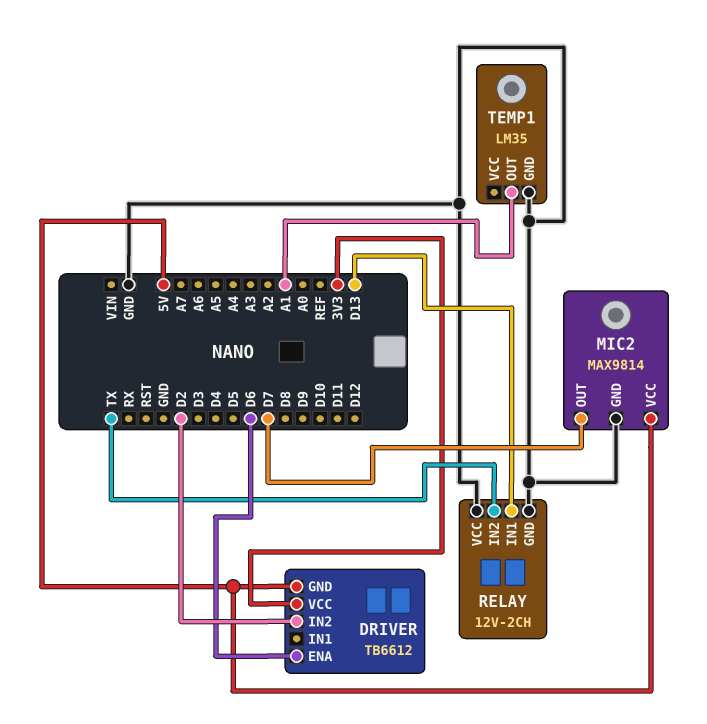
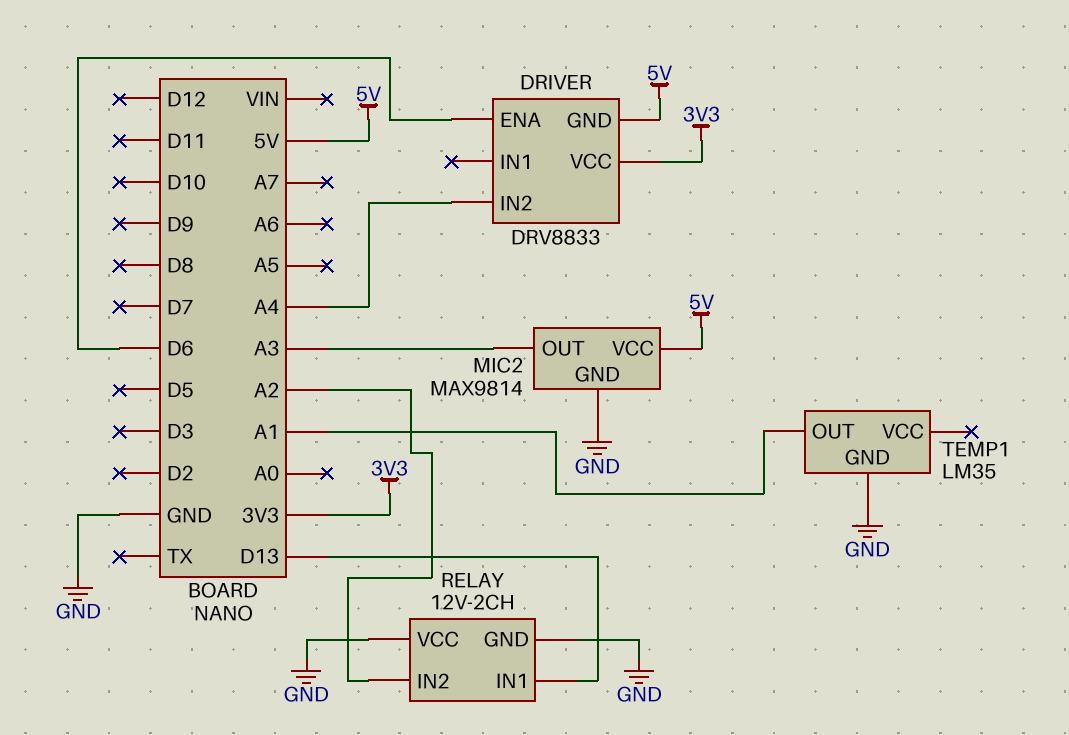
DRIVER: TB6612 -> DRV8833
DRIVER pin IN2: D2 -> A4
MIC2 pin OUT: D7 -> A3
RELAY pin IN2: TX -> A2

